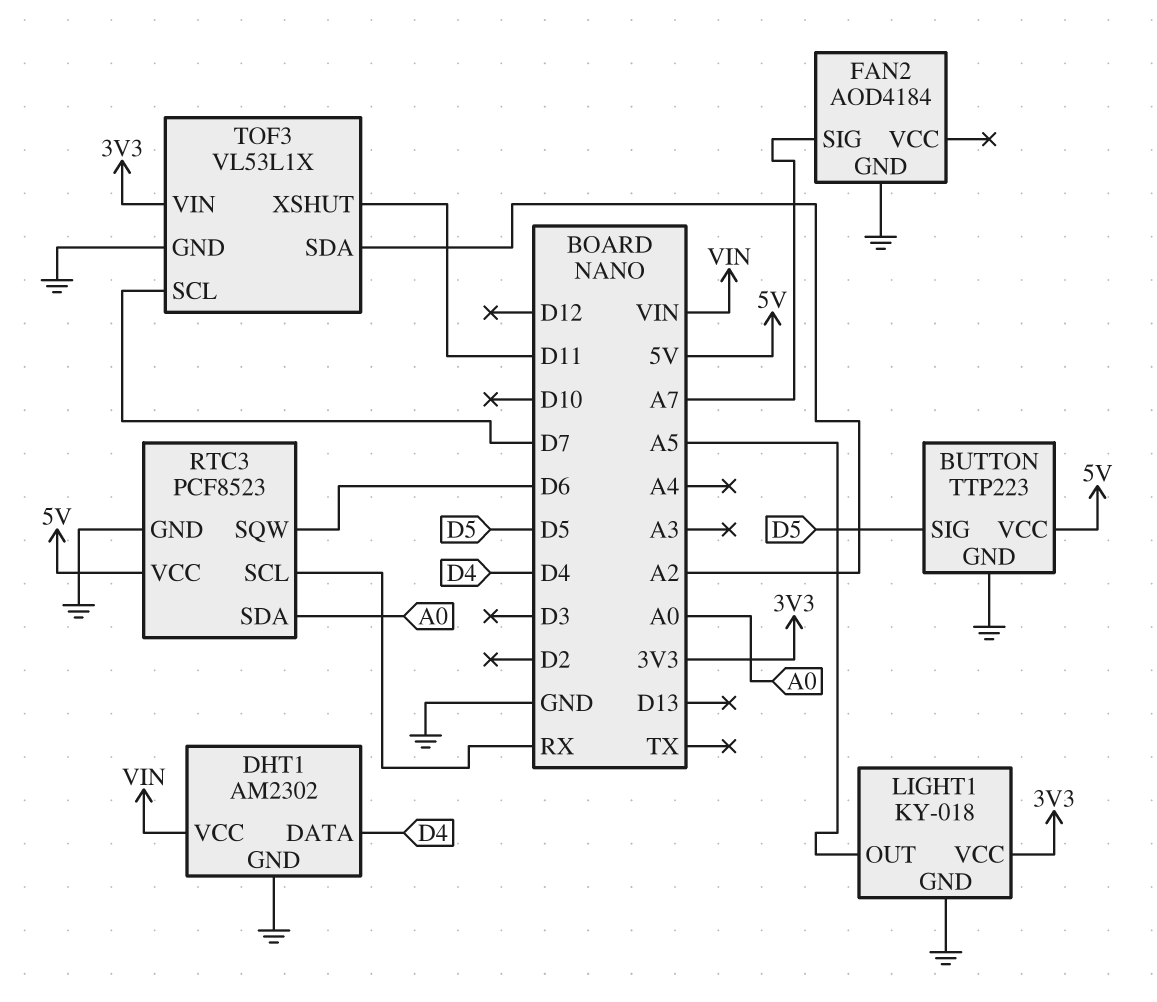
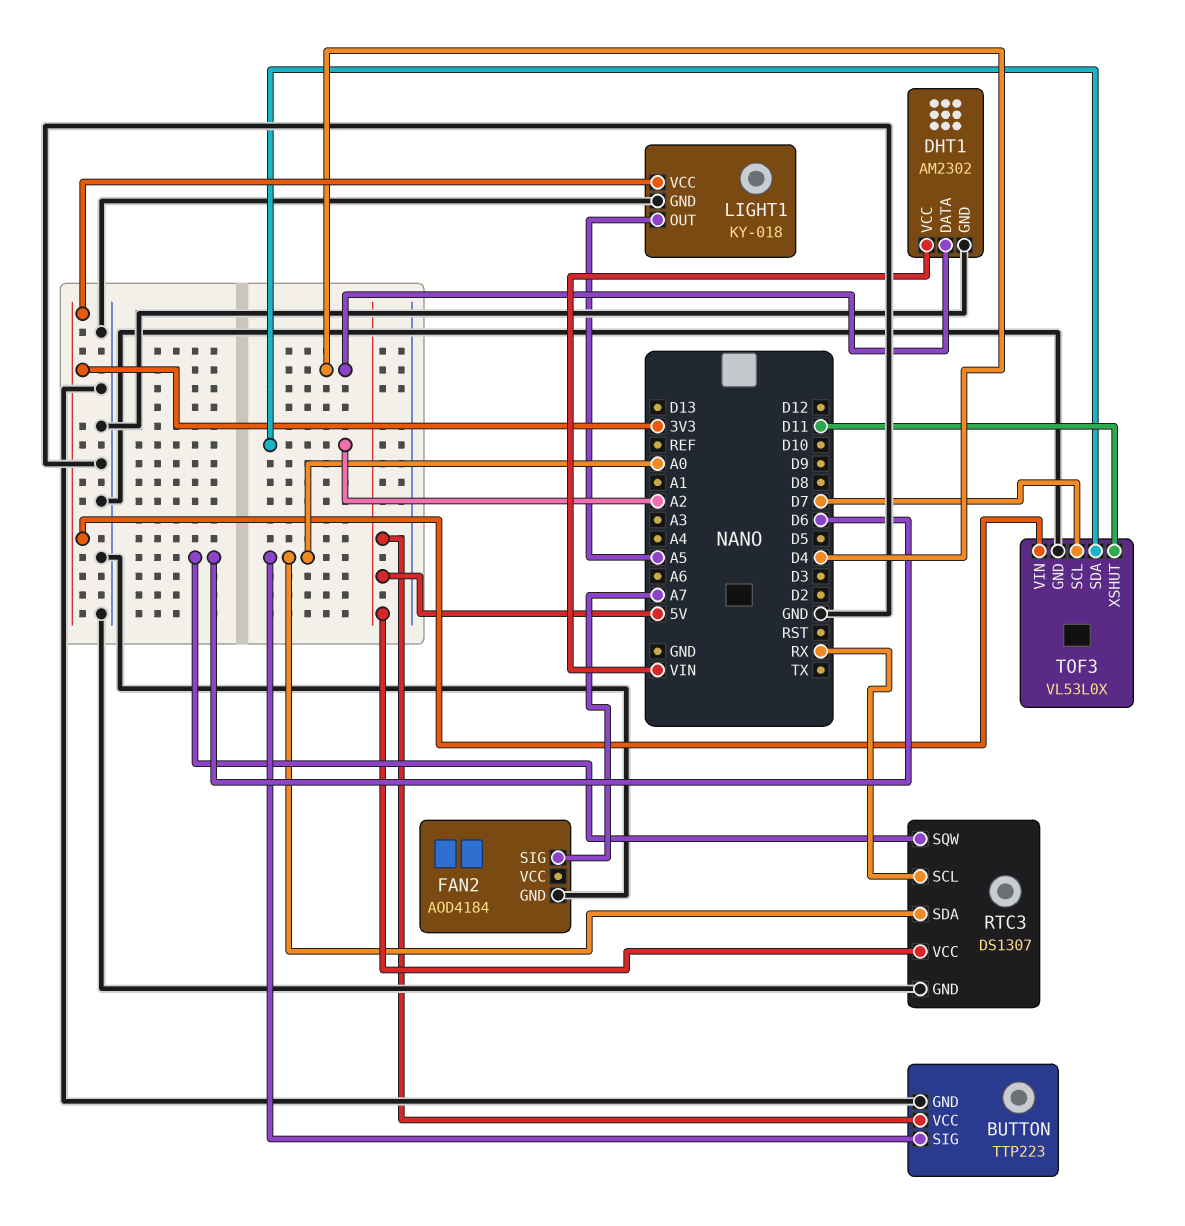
BUTTON pin SIG: D5 -> A0
RTC3: PCF8523 -> DS1307
TOF3: VL53L1X -> VL53L0X

